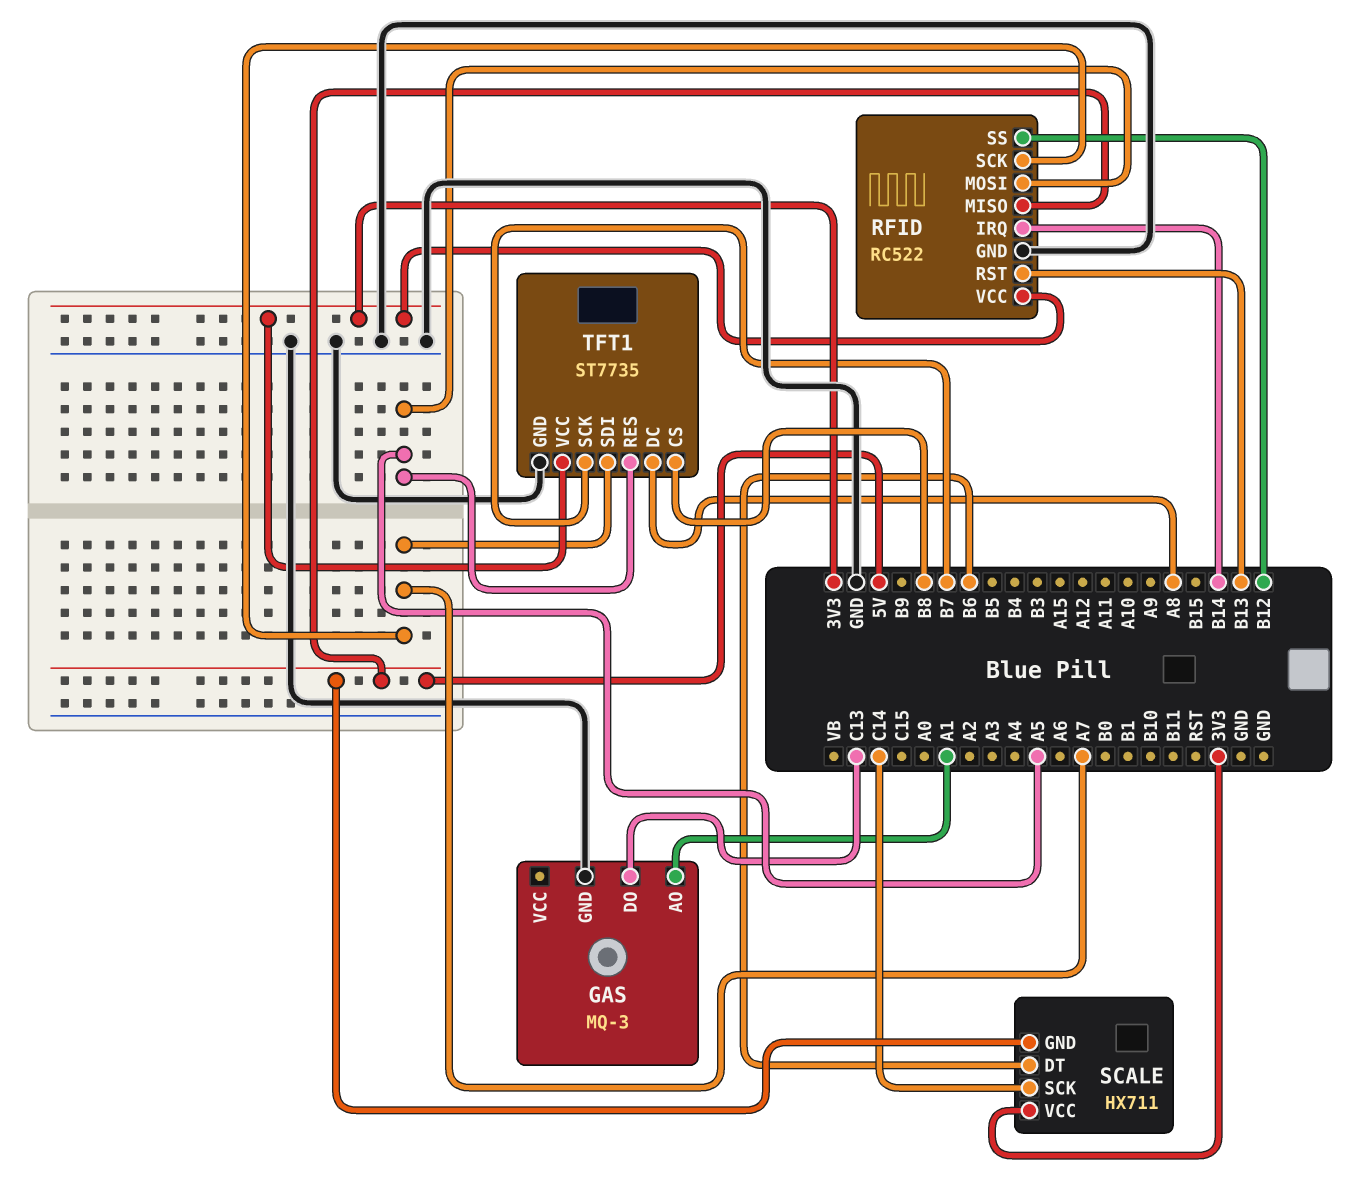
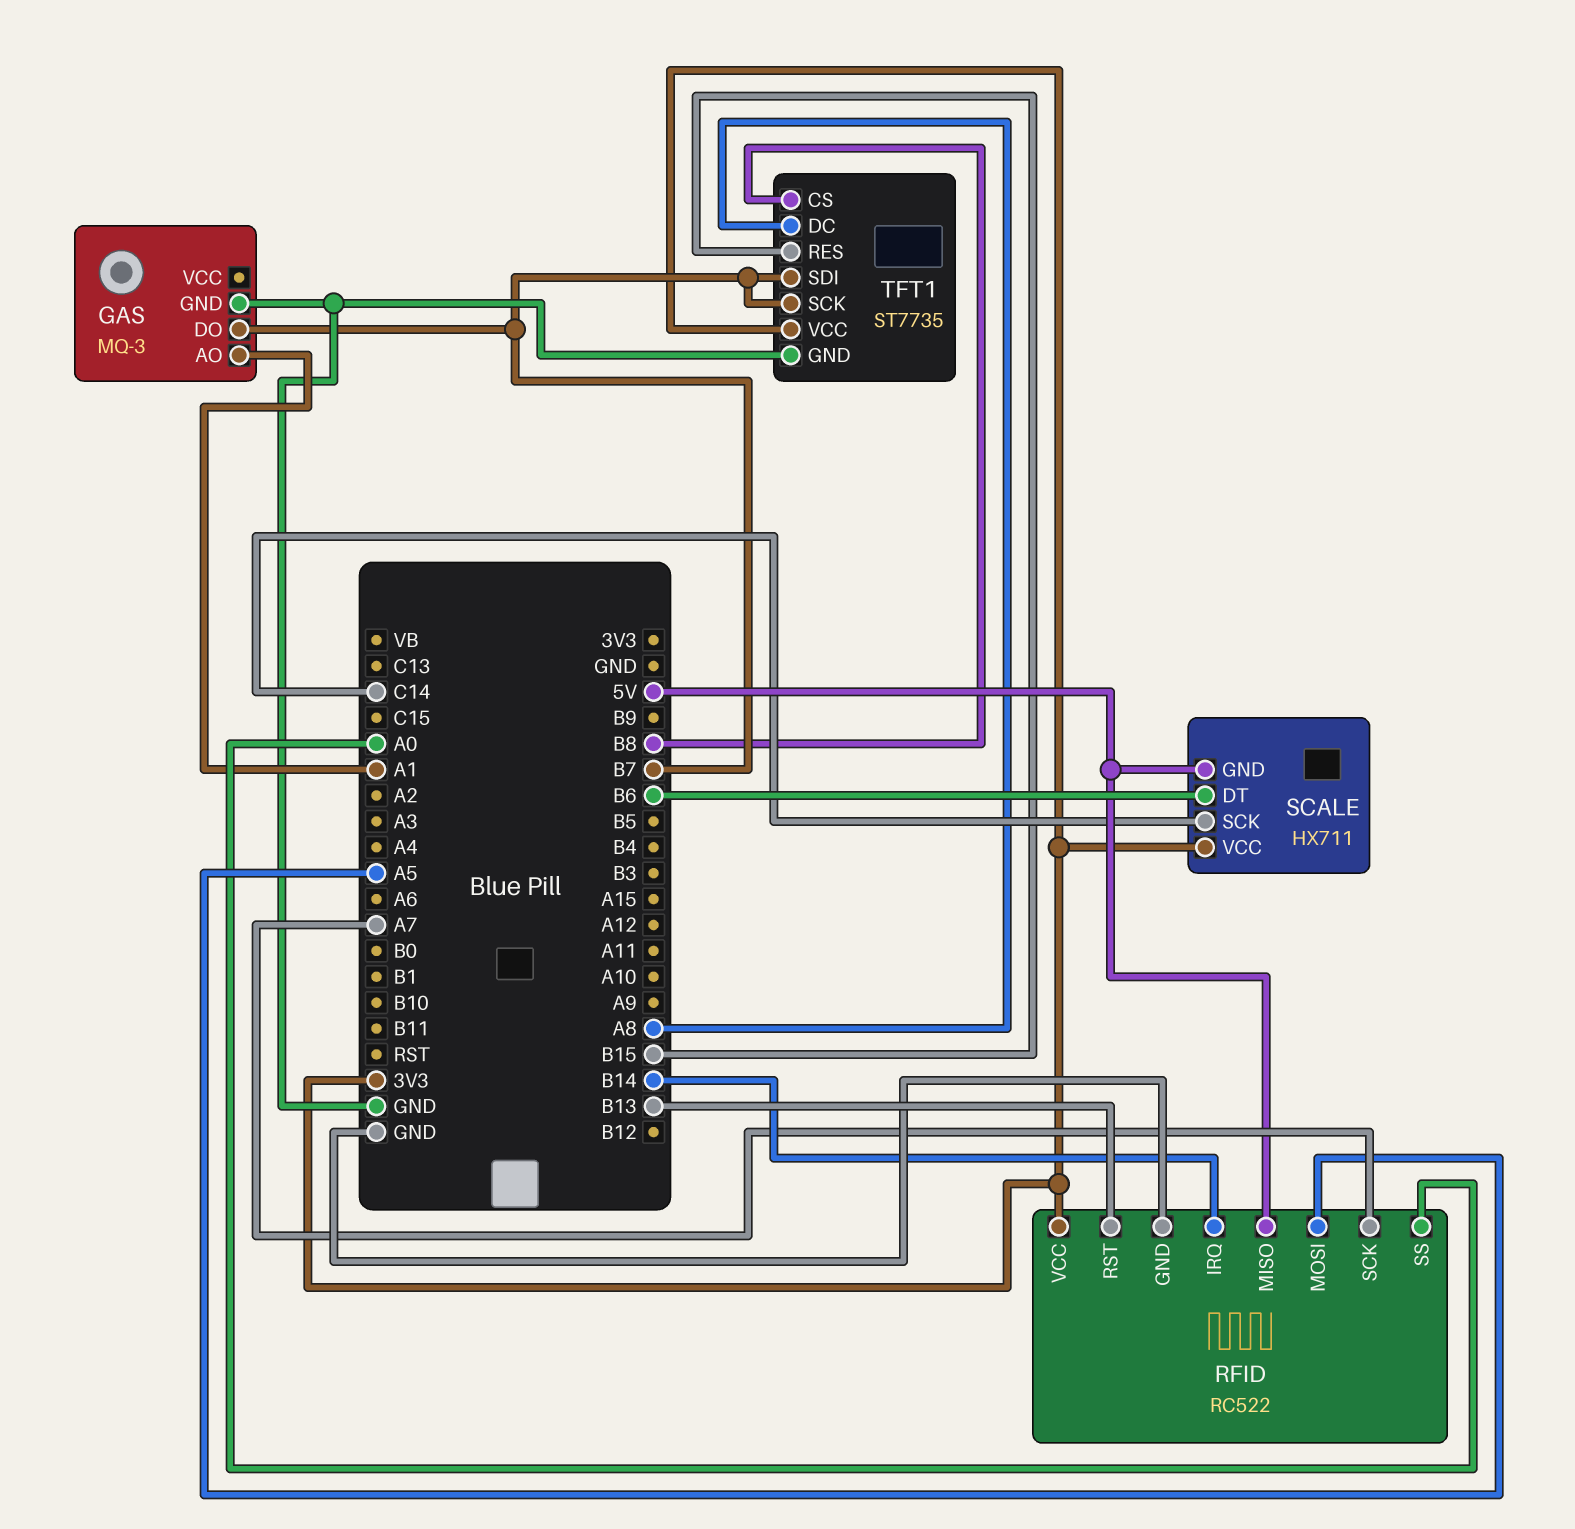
GAS pin DO: C13 -> B7
RFID pin SS: B12 -> A0
TFT1 pin RES: A5 -> B15
TFT1 pin SDI: A7 -> B7

